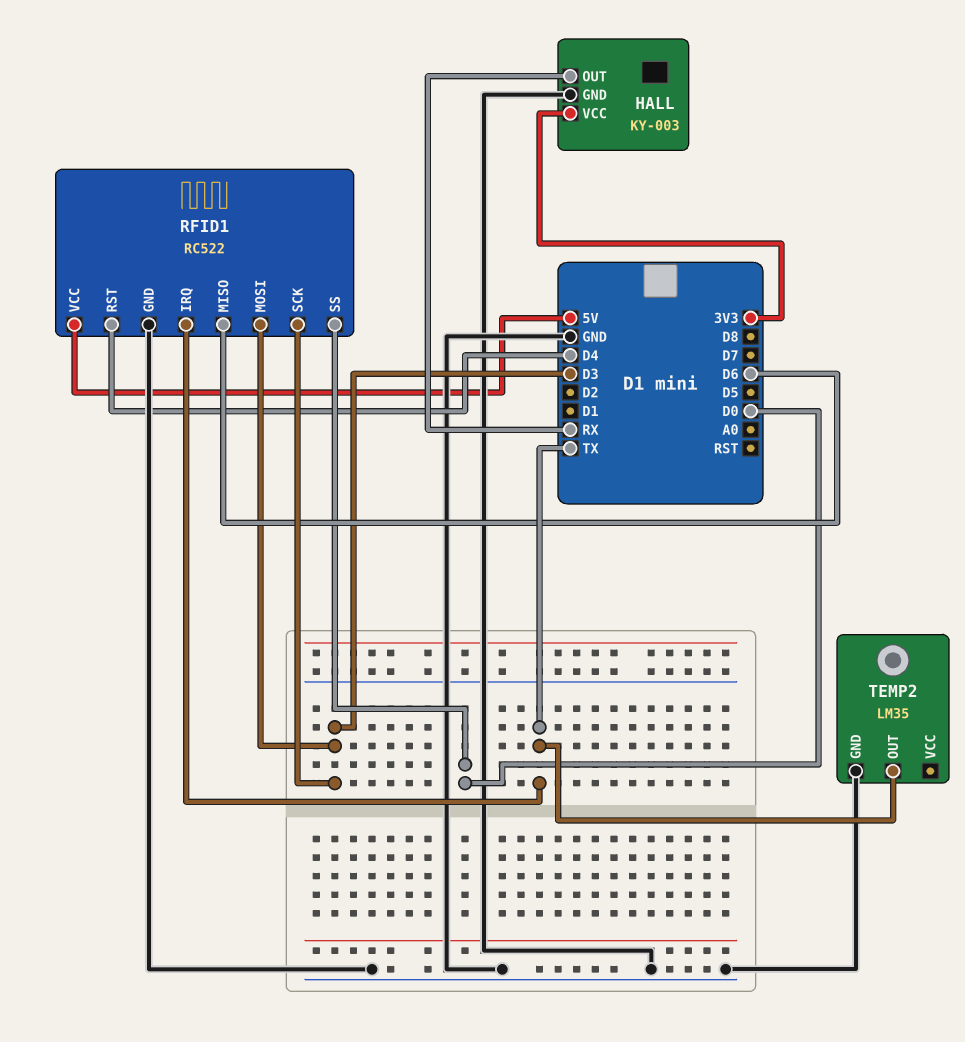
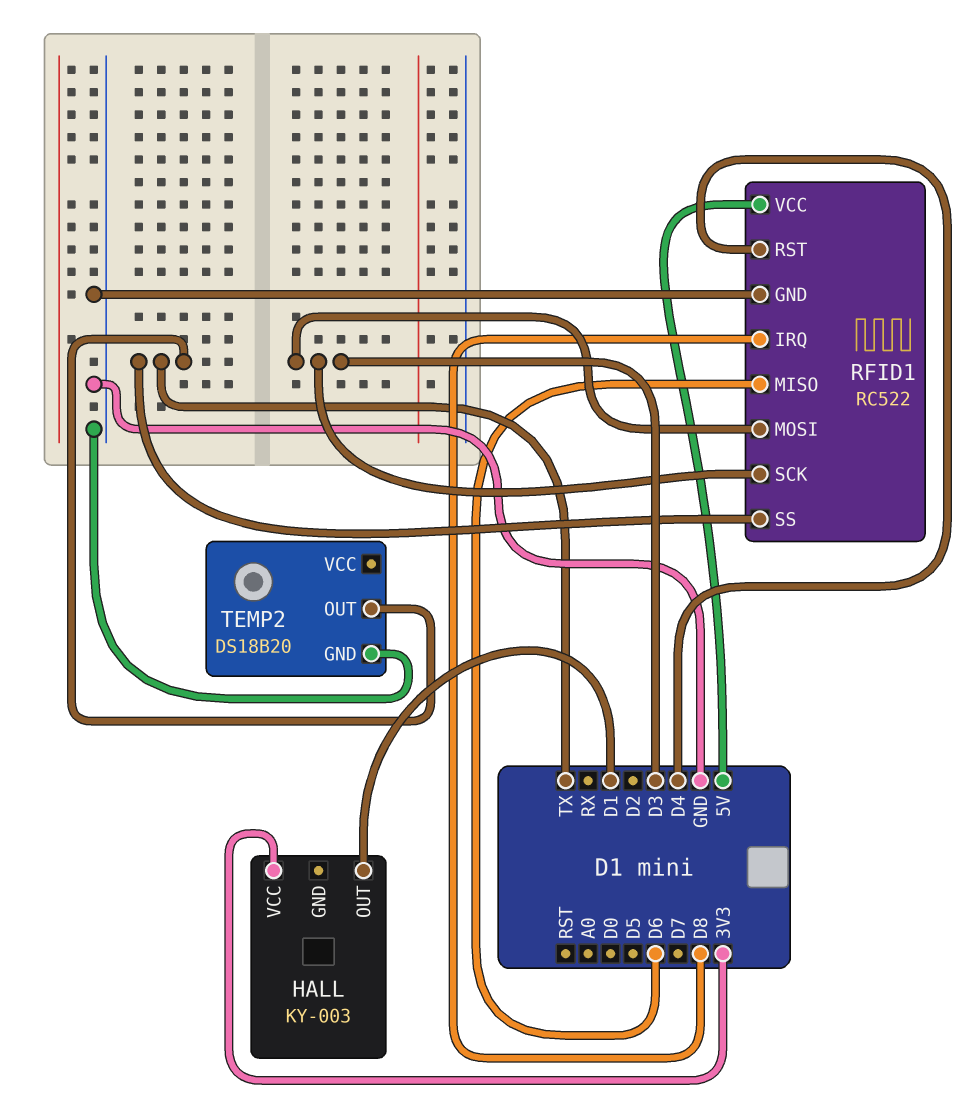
HALL pin GND: GND -> none
HALL pin OUT: RX -> D1
RFID1 pin IRQ: TX -> D8
RFID1 pin SS: D0 -> TX
TEMP2: LM35 -> DS18B20

